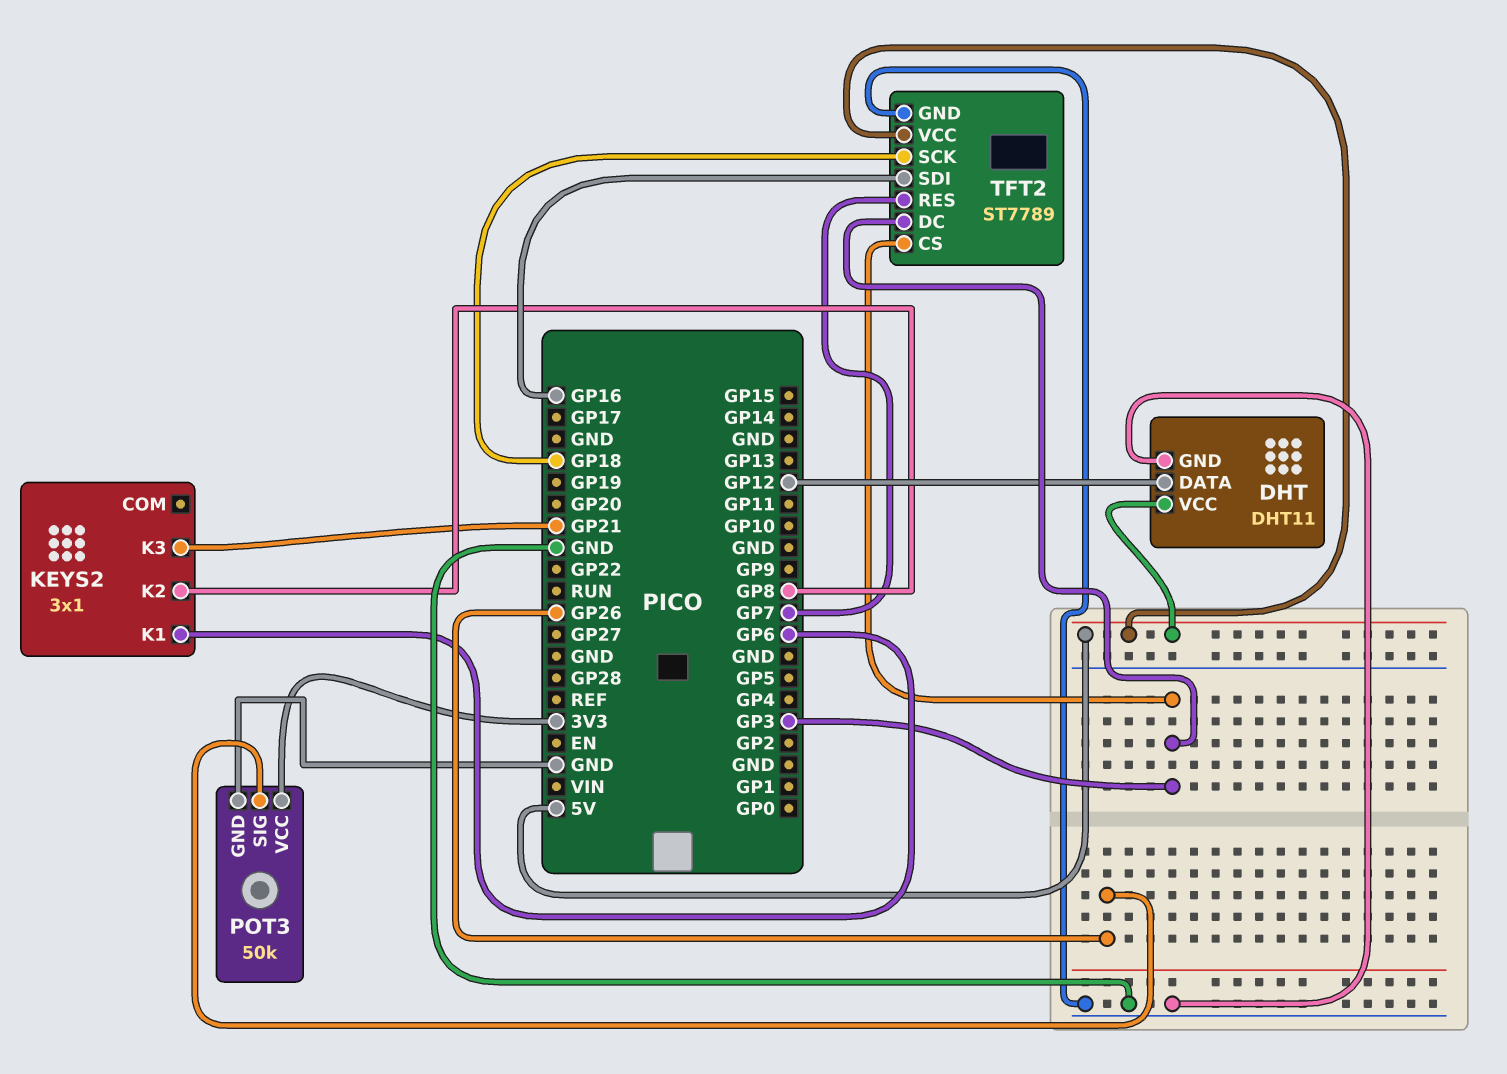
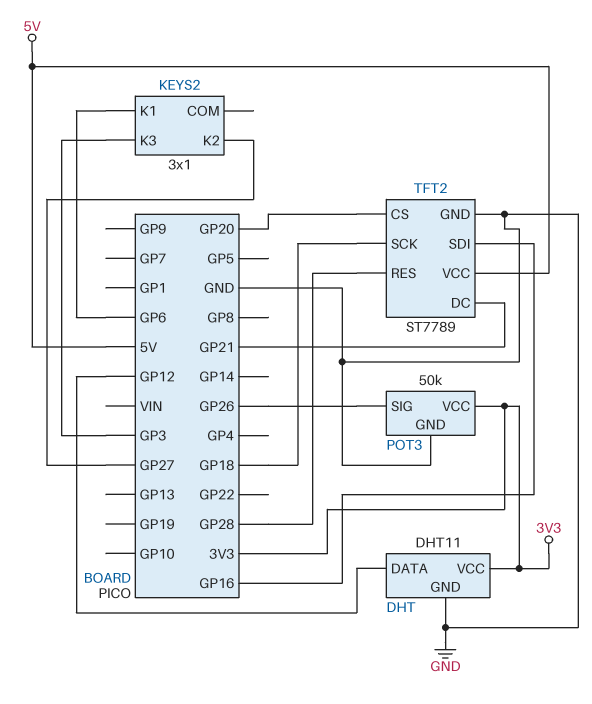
DHT pin VCC: 5V -> 3V3
KEYS2 pin K2: GP8 -> GP27
KEYS2 pin K3: GP21 -> GP3
TFT2 pin CS: GP3 -> GP20
TFT2 pin DC: GP3 -> GP21
TFT2 pin RES: GP7 -> GP28

